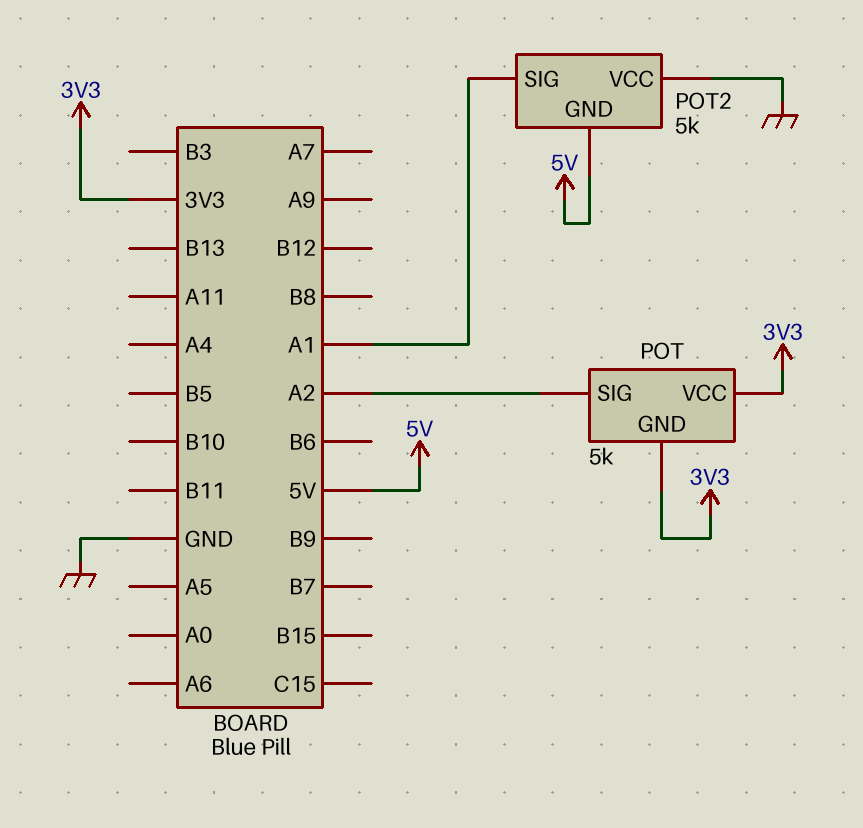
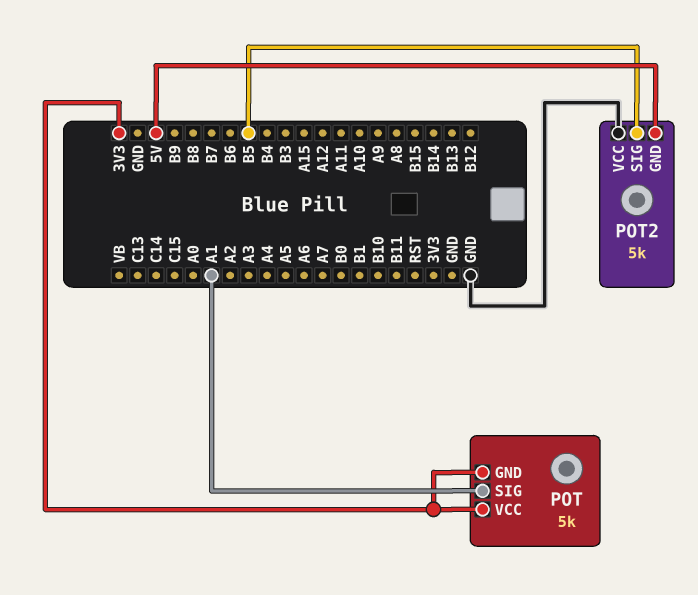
POT pin SIG: A2 -> A1
POT2 pin SIG: A1 -> B5

